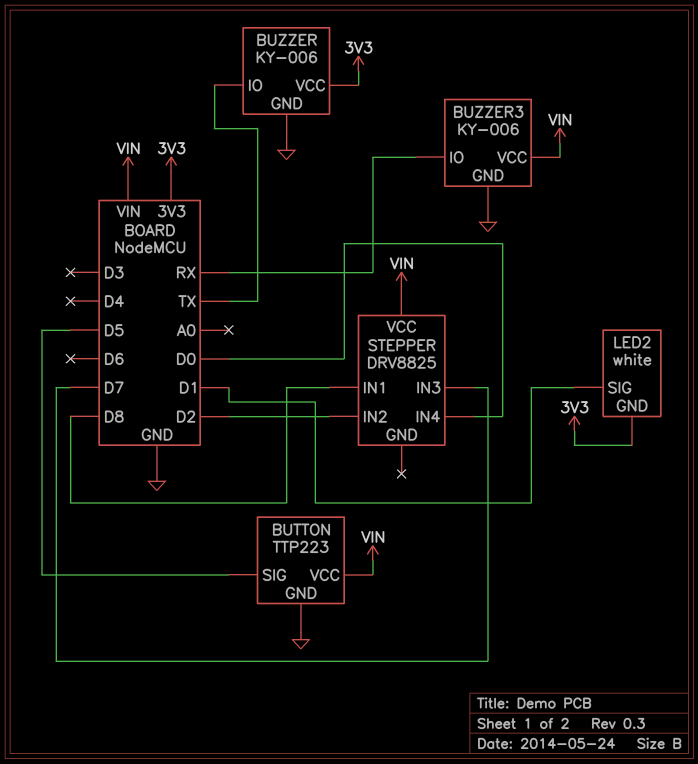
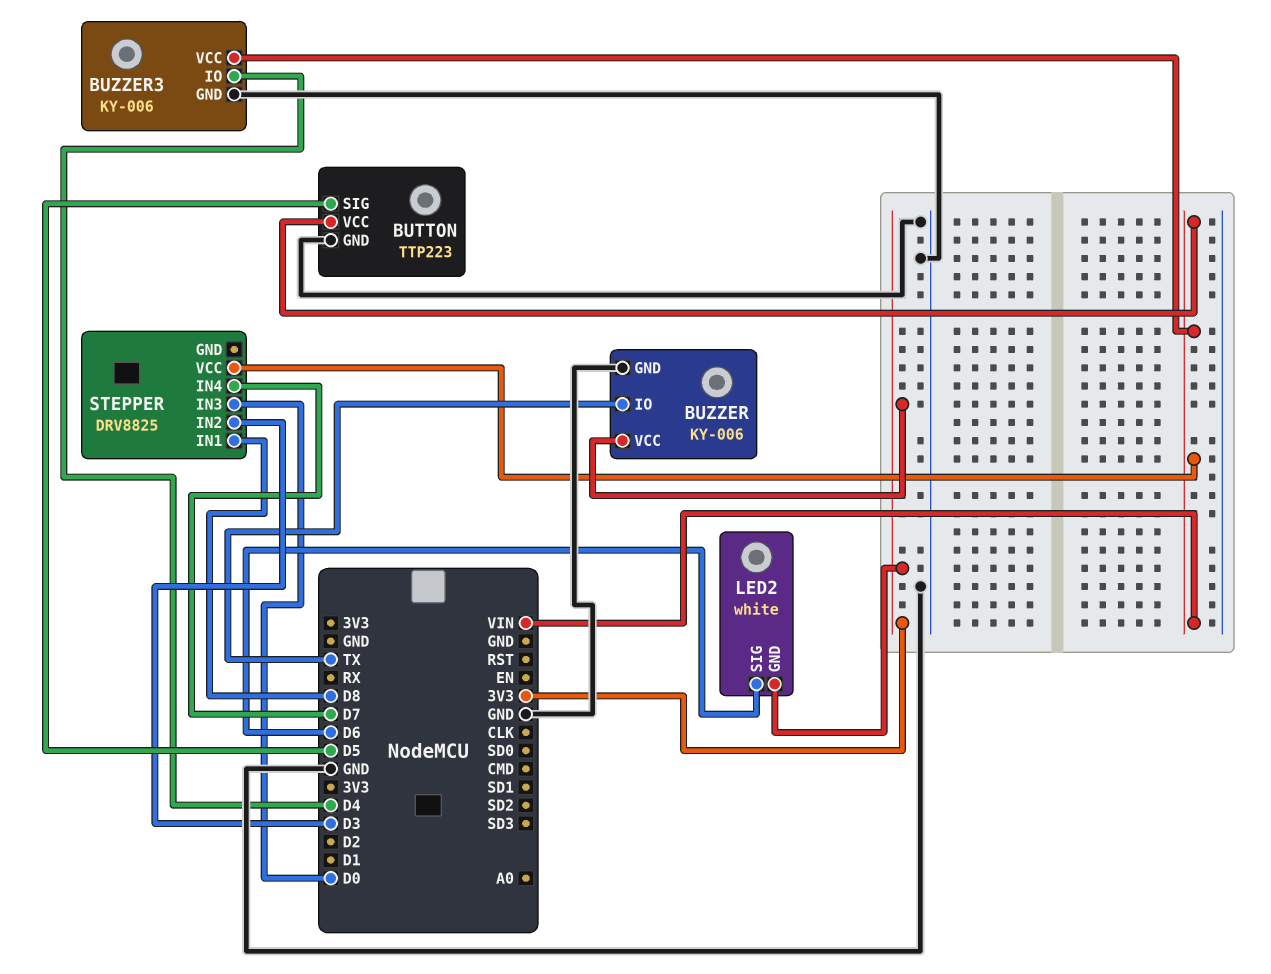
BUZZER3 pin IO: RX -> D4
LED2 pin SIG: D1 -> D6
STEPPER pin IN2: D2 -> D3
STEPPER pin IN3: D7 -> D0
STEPPER pin IN4: D0 -> D7

